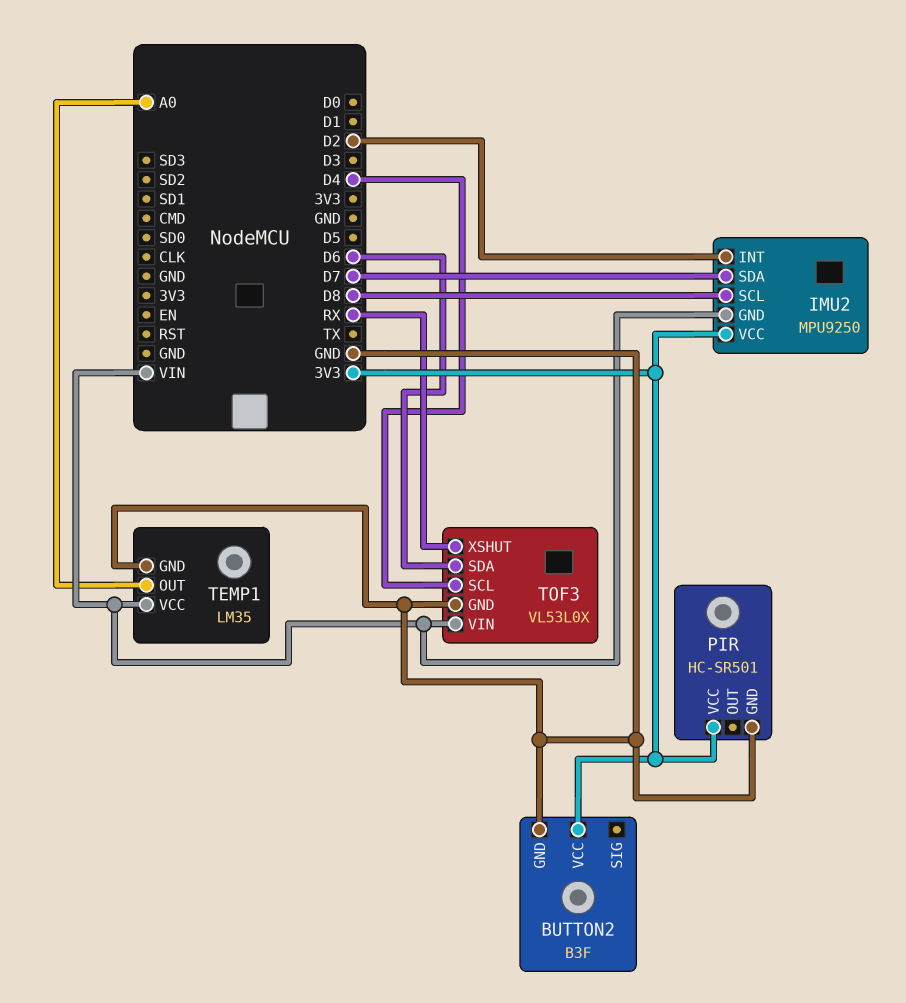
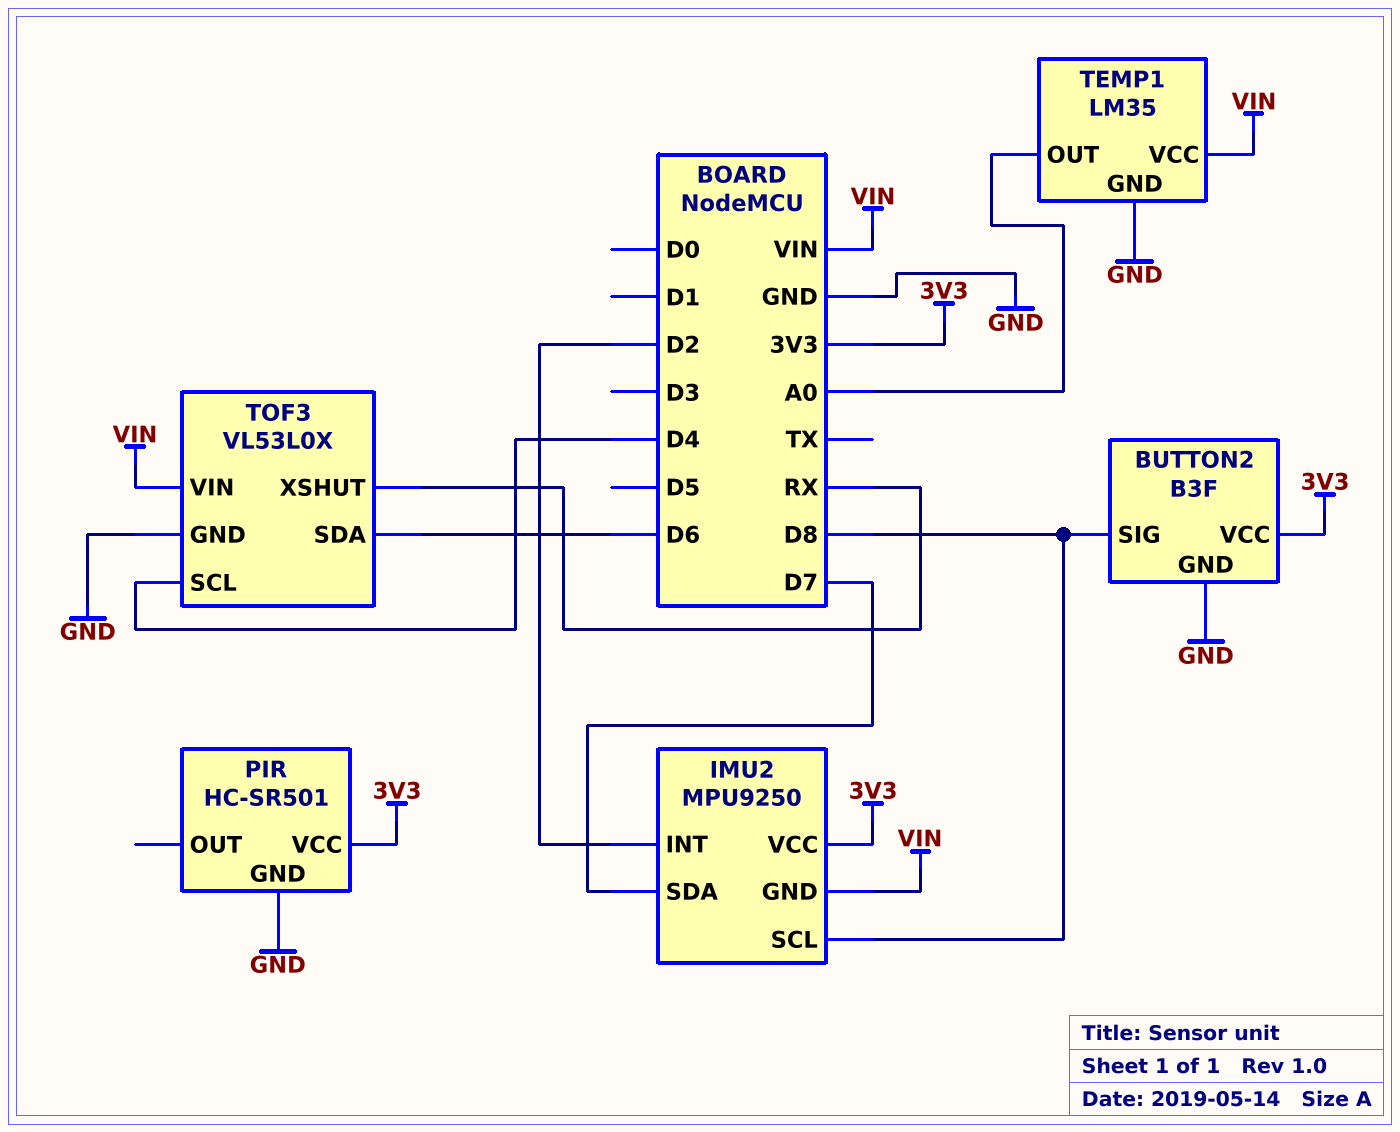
BUTTON2 pin SIG: none -> D8

